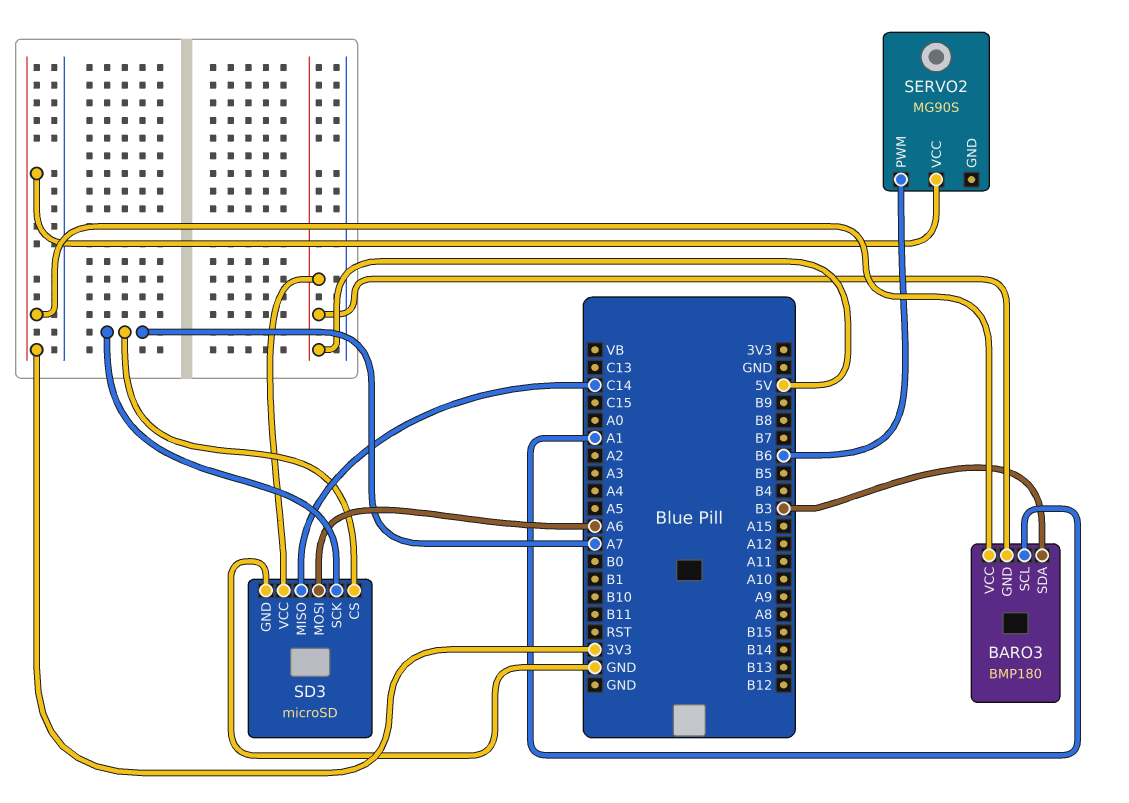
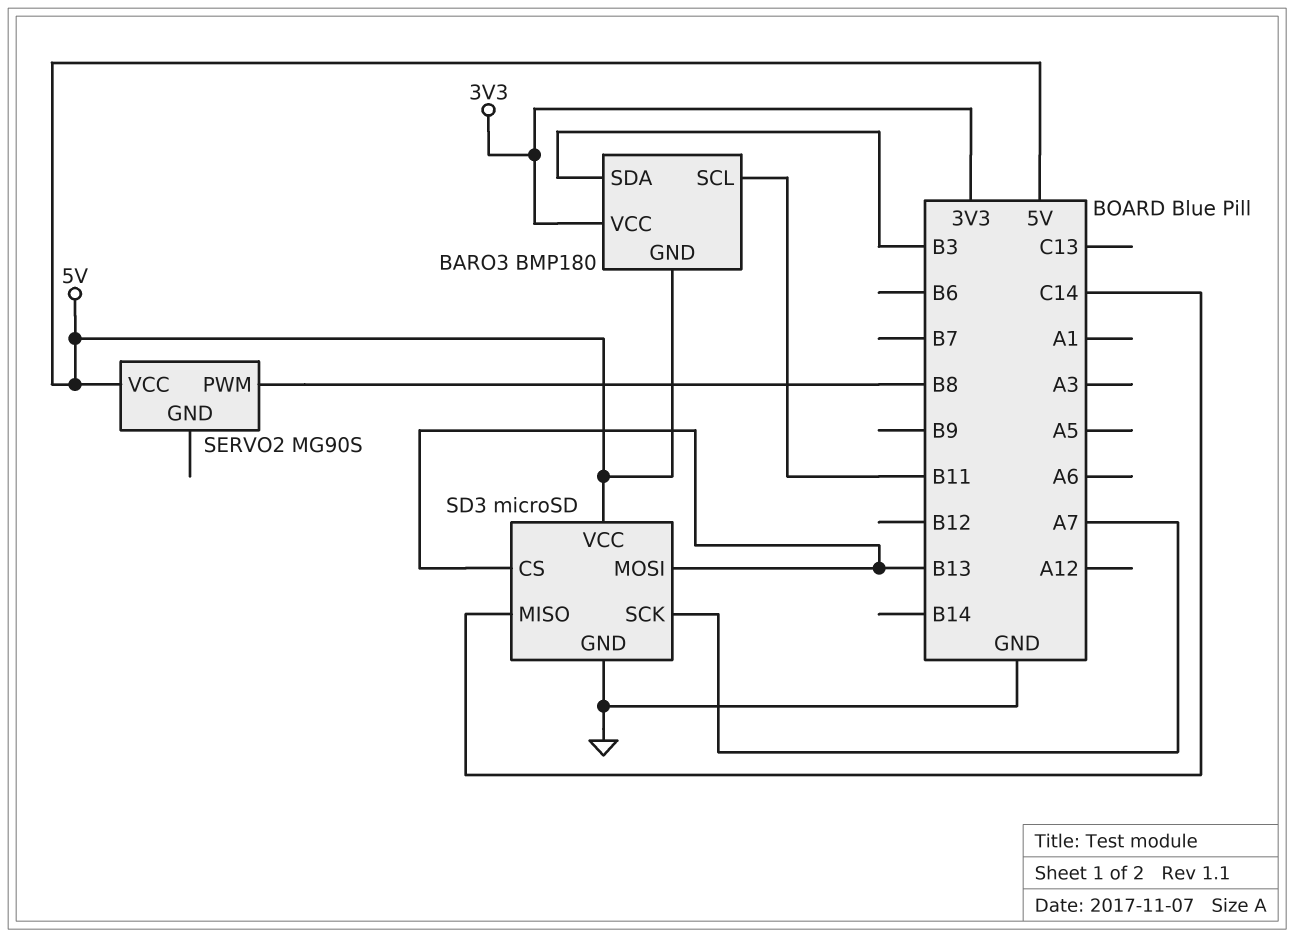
BARO3 pin SCL: A1 -> B11
SD3 pin CS: A7 -> B13
SD3 pin MOSI: A6 -> B13
SERVO2 pin PWM: B6 -> B8
SERVO2 pin VCC: 3V3 -> 5V

